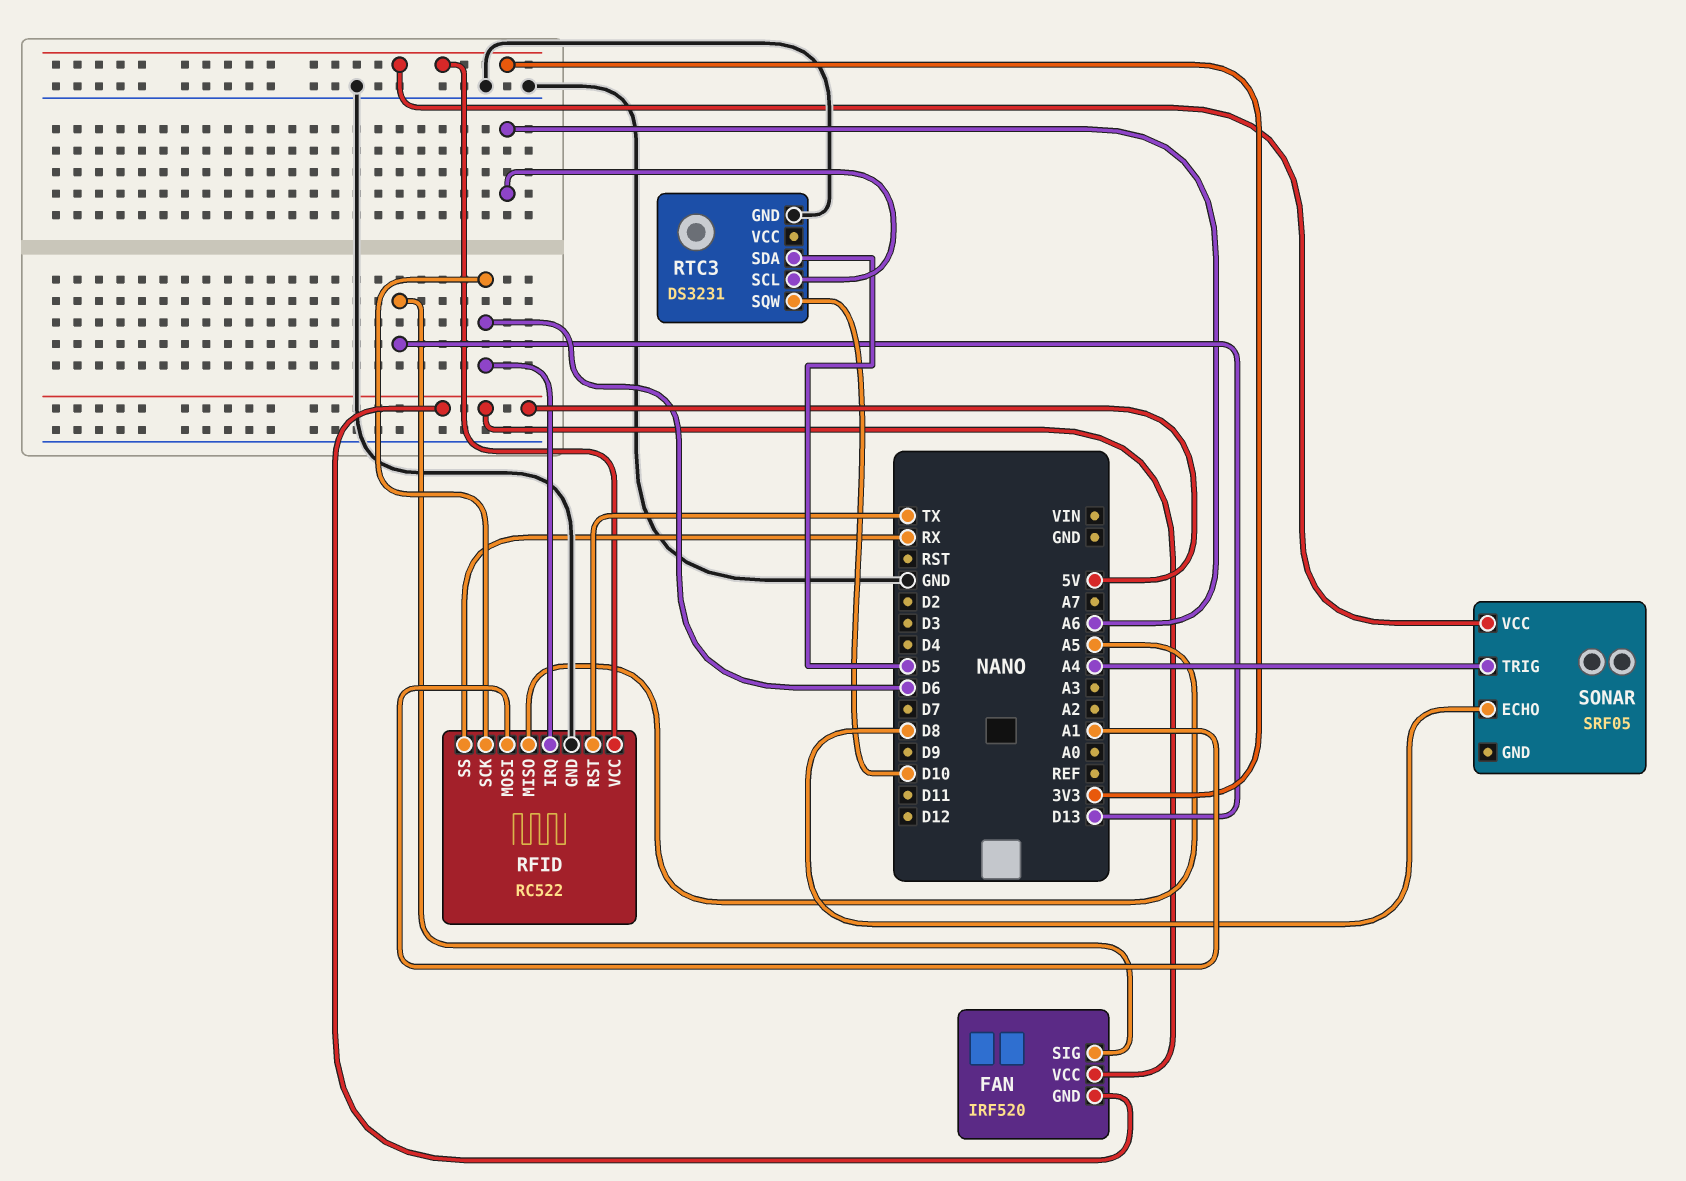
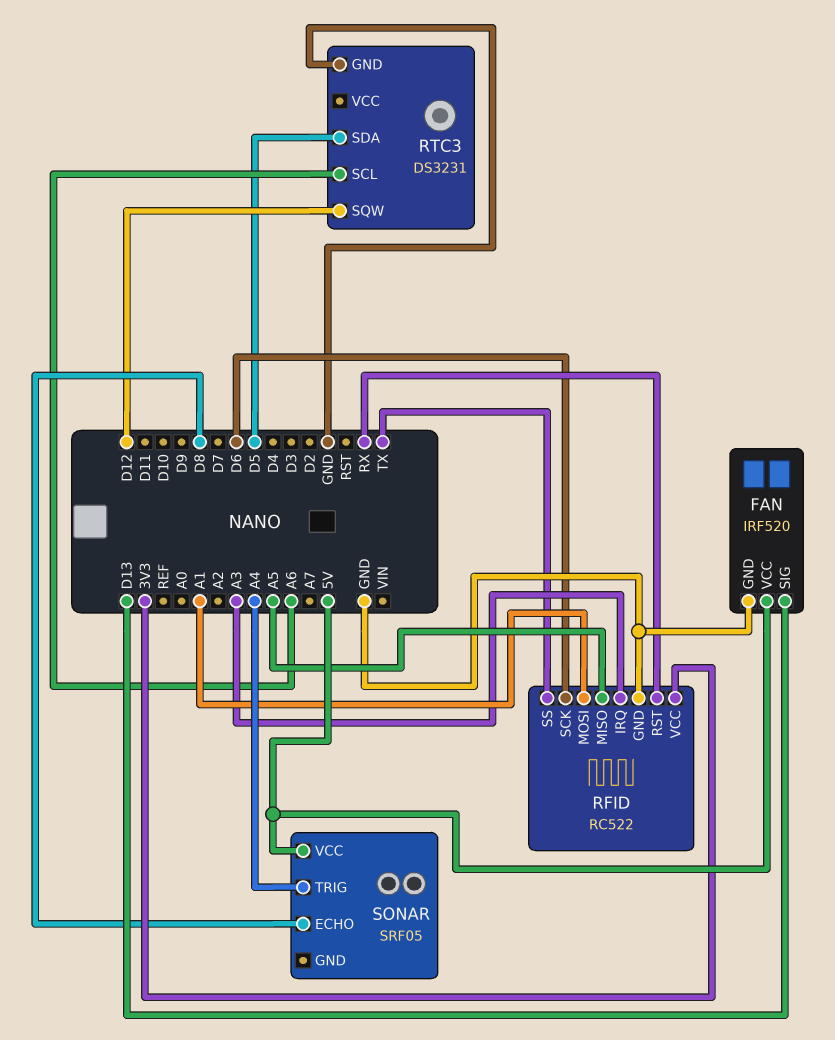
FAN pin GND: 5V -> GND
RFID pin IRQ: D6 -> A3
RFID pin RST: TX -> RX
RFID pin SS: RX -> TX
RTC3 pin SQW: D10 -> D12
SONAR pin VCC: 3V3 -> 5V

